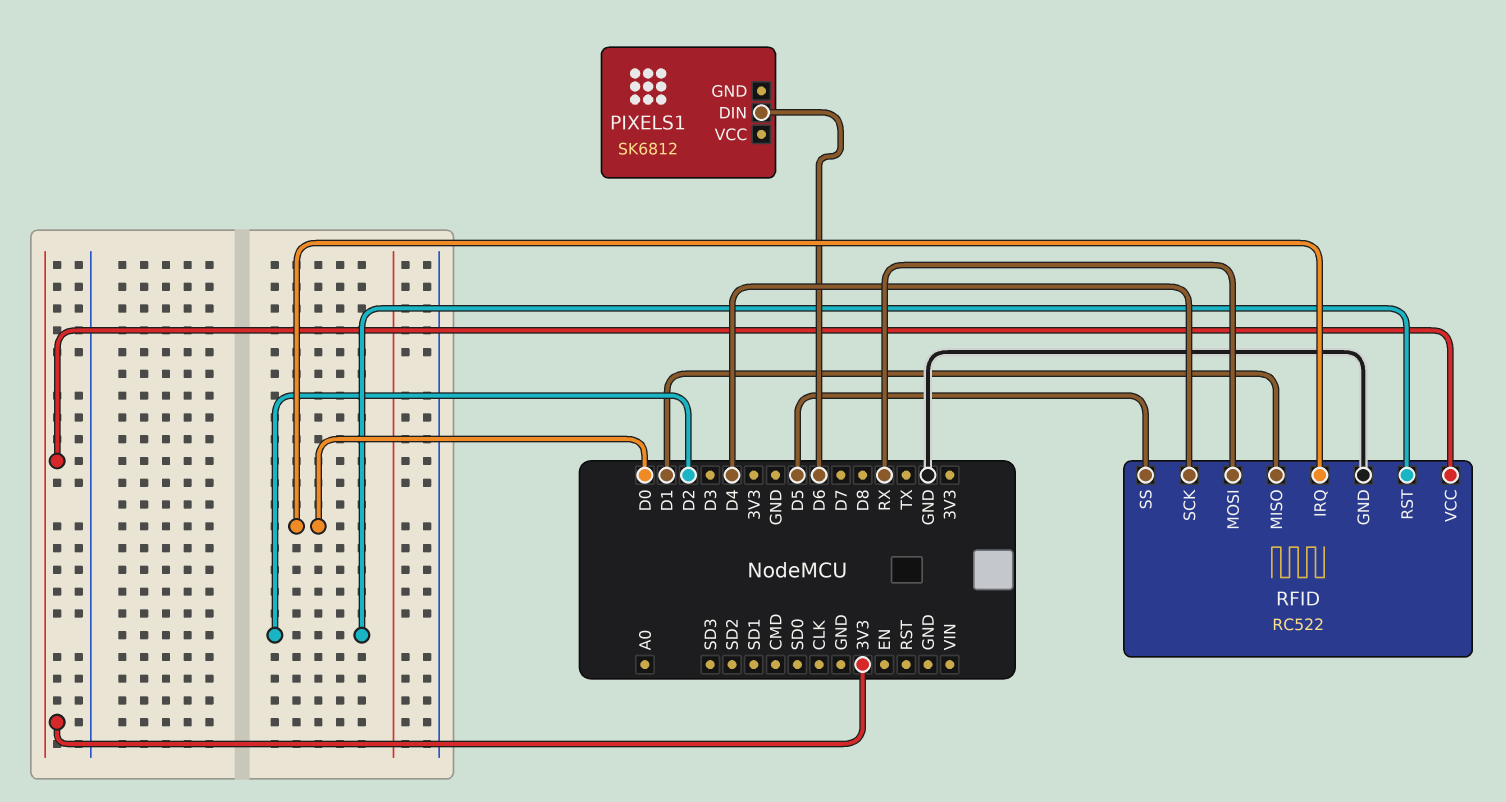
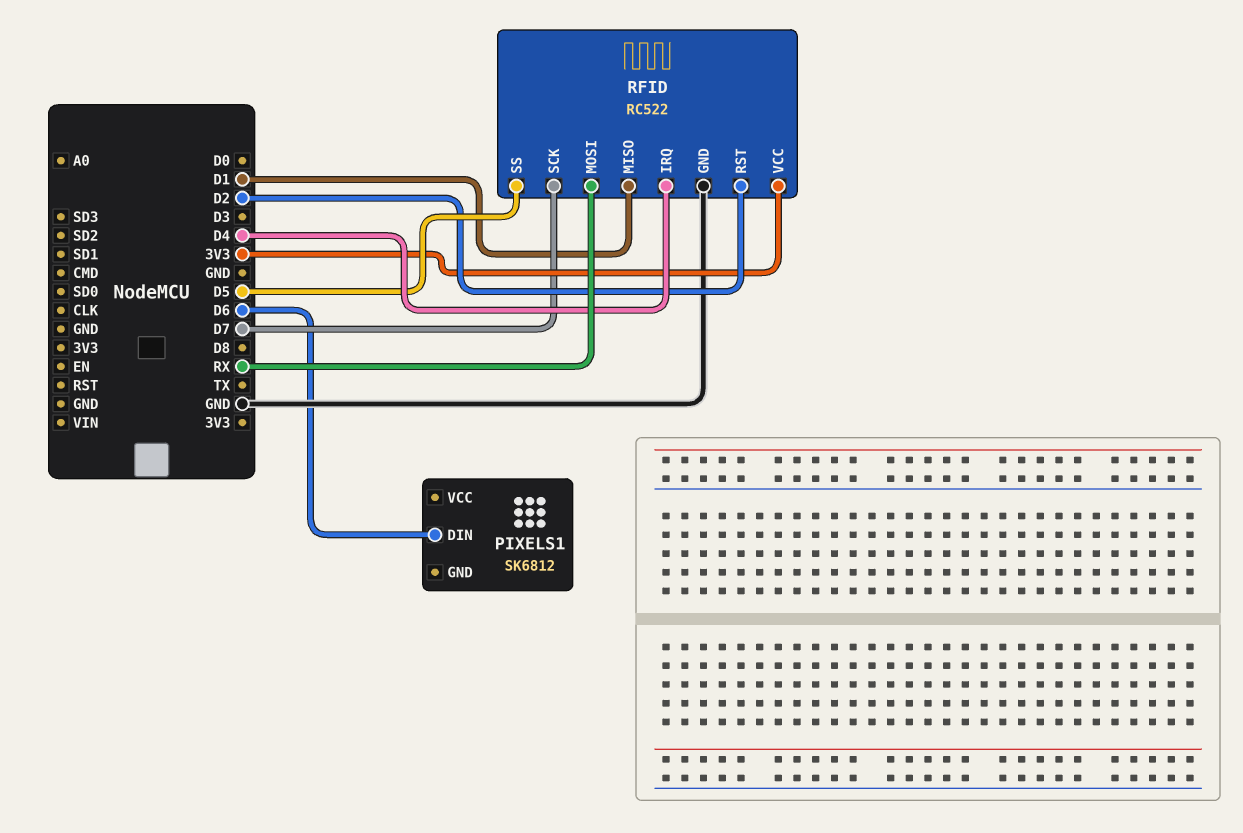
RFID pin IRQ: D0 -> D4
RFID pin SCK: D4 -> D7

